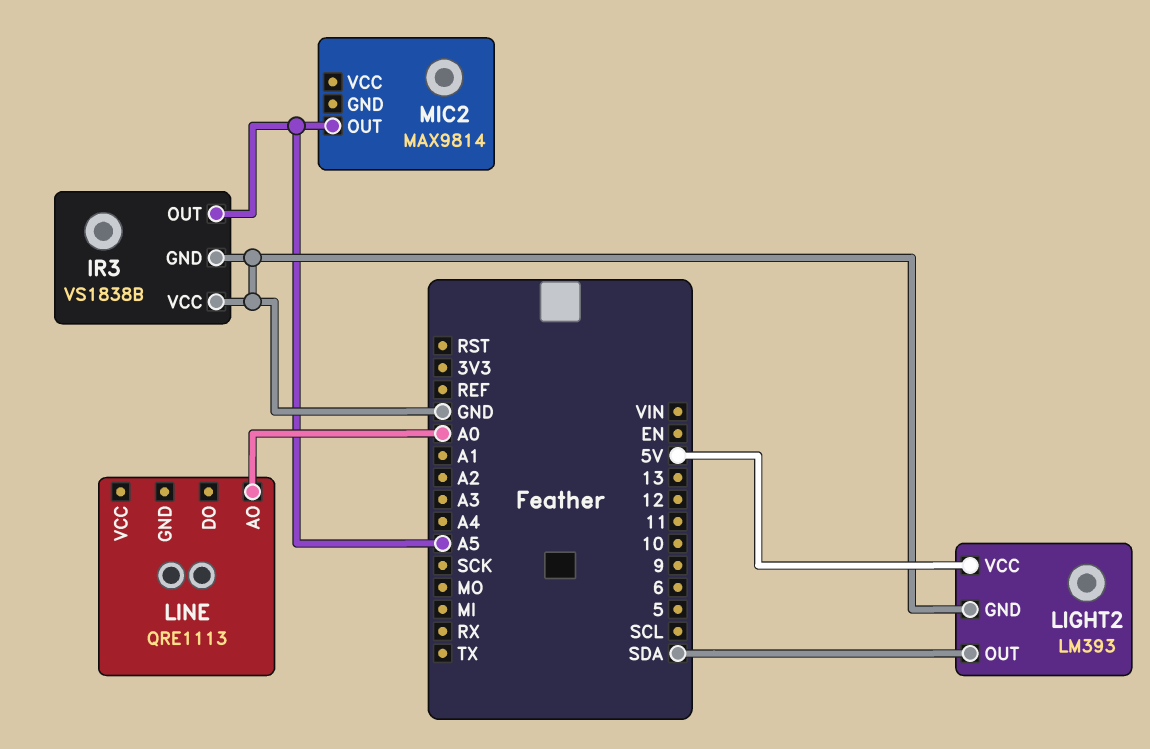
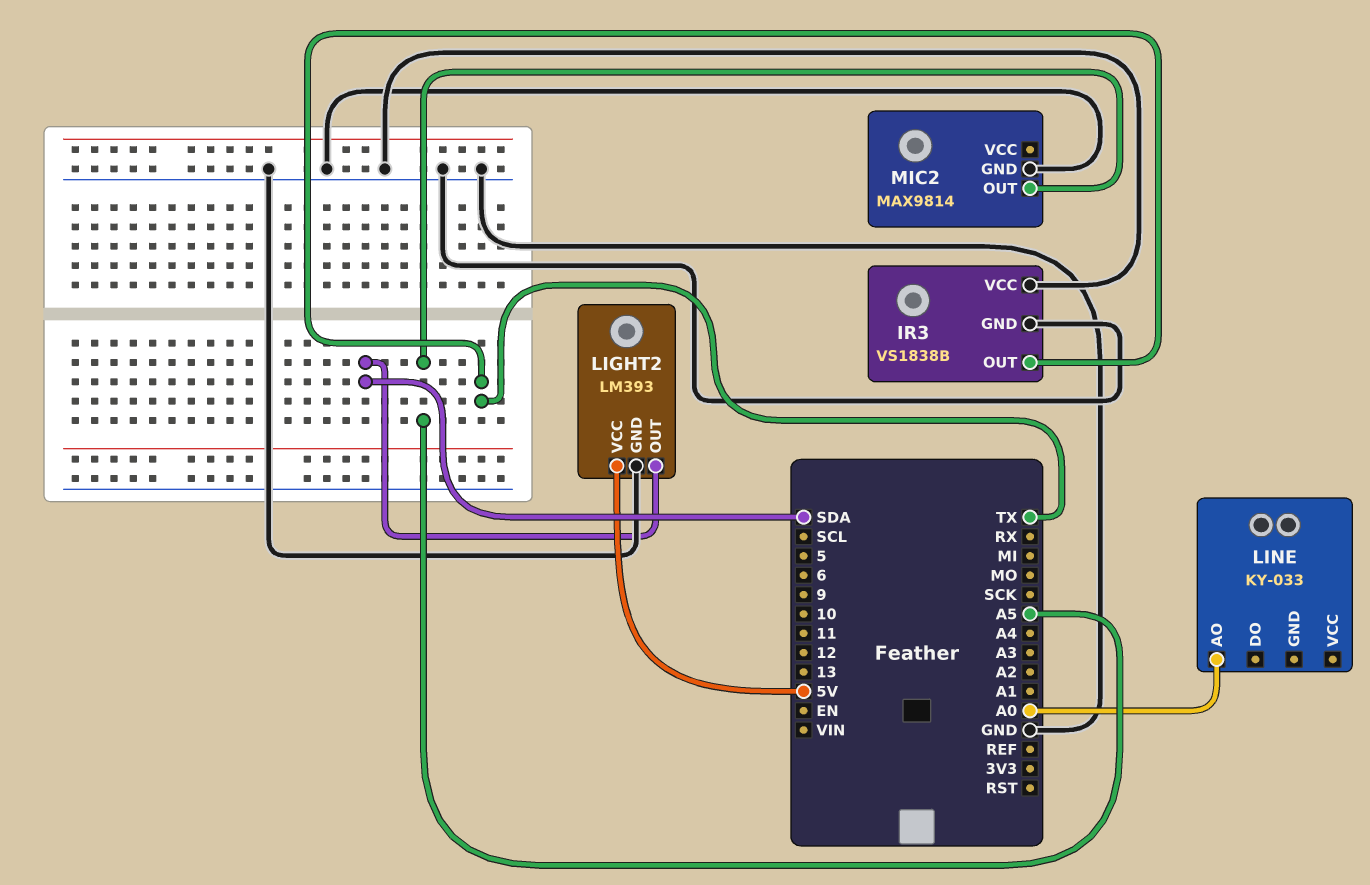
IR3 pin OUT: A5 -> TX
LINE: QRE1113 -> KY-033
MIC2 pin GND: none -> GND

